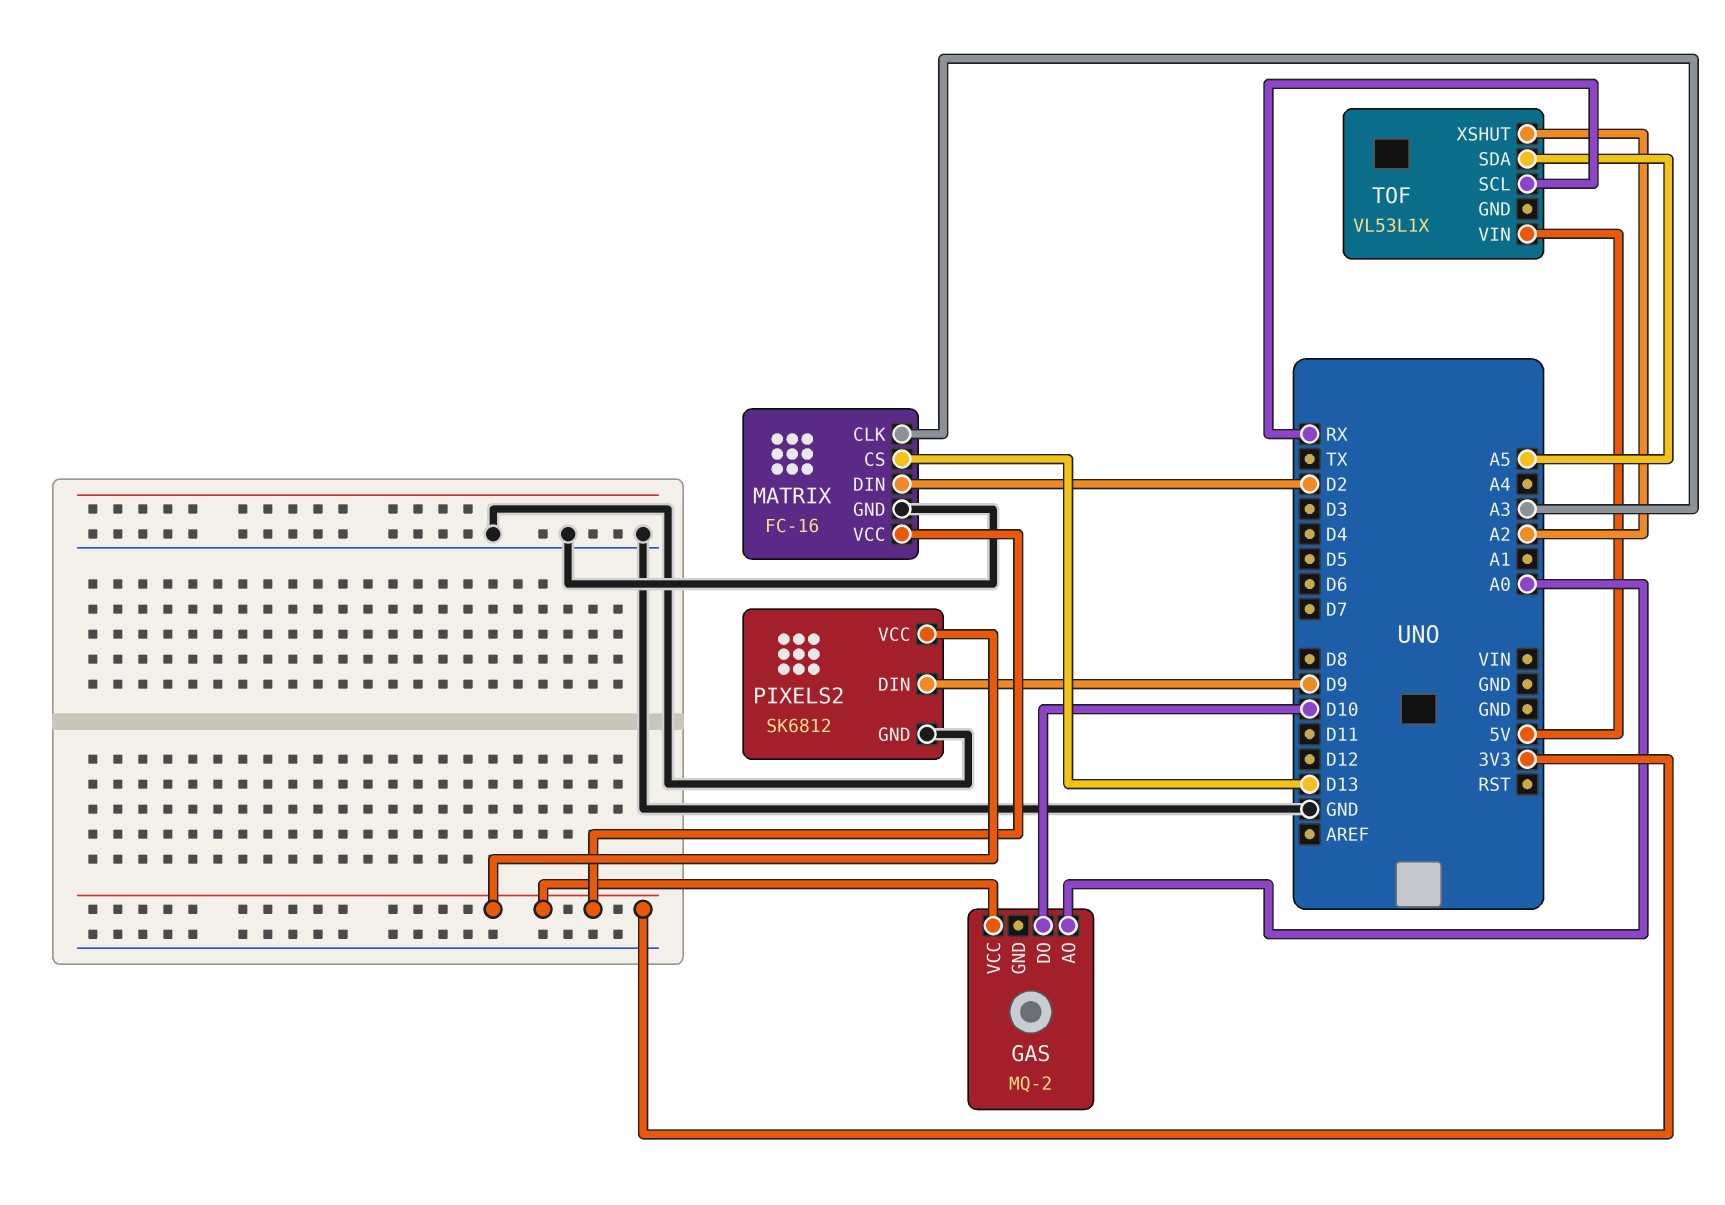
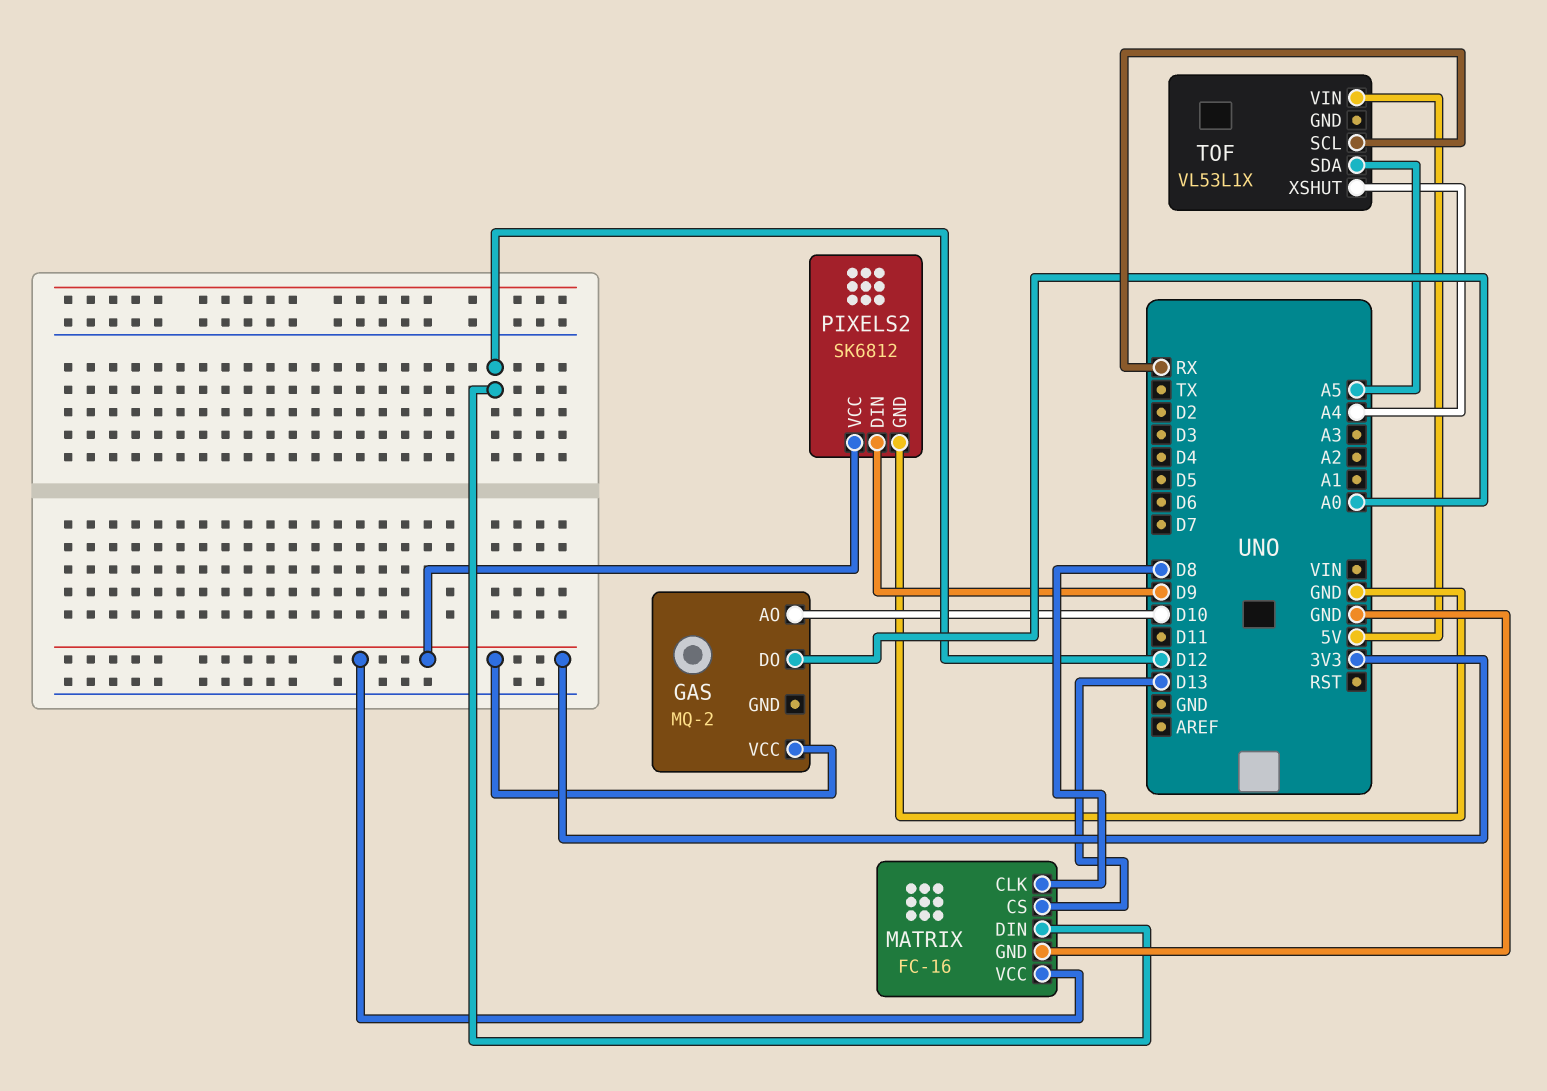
GAS pin AO: A0 -> D10
GAS pin DO: D10 -> A0
MATRIX pin CLK: A3 -> D8
MATRIX pin DIN: D2 -> D12
TOF pin XSHUT: A2 -> A4

